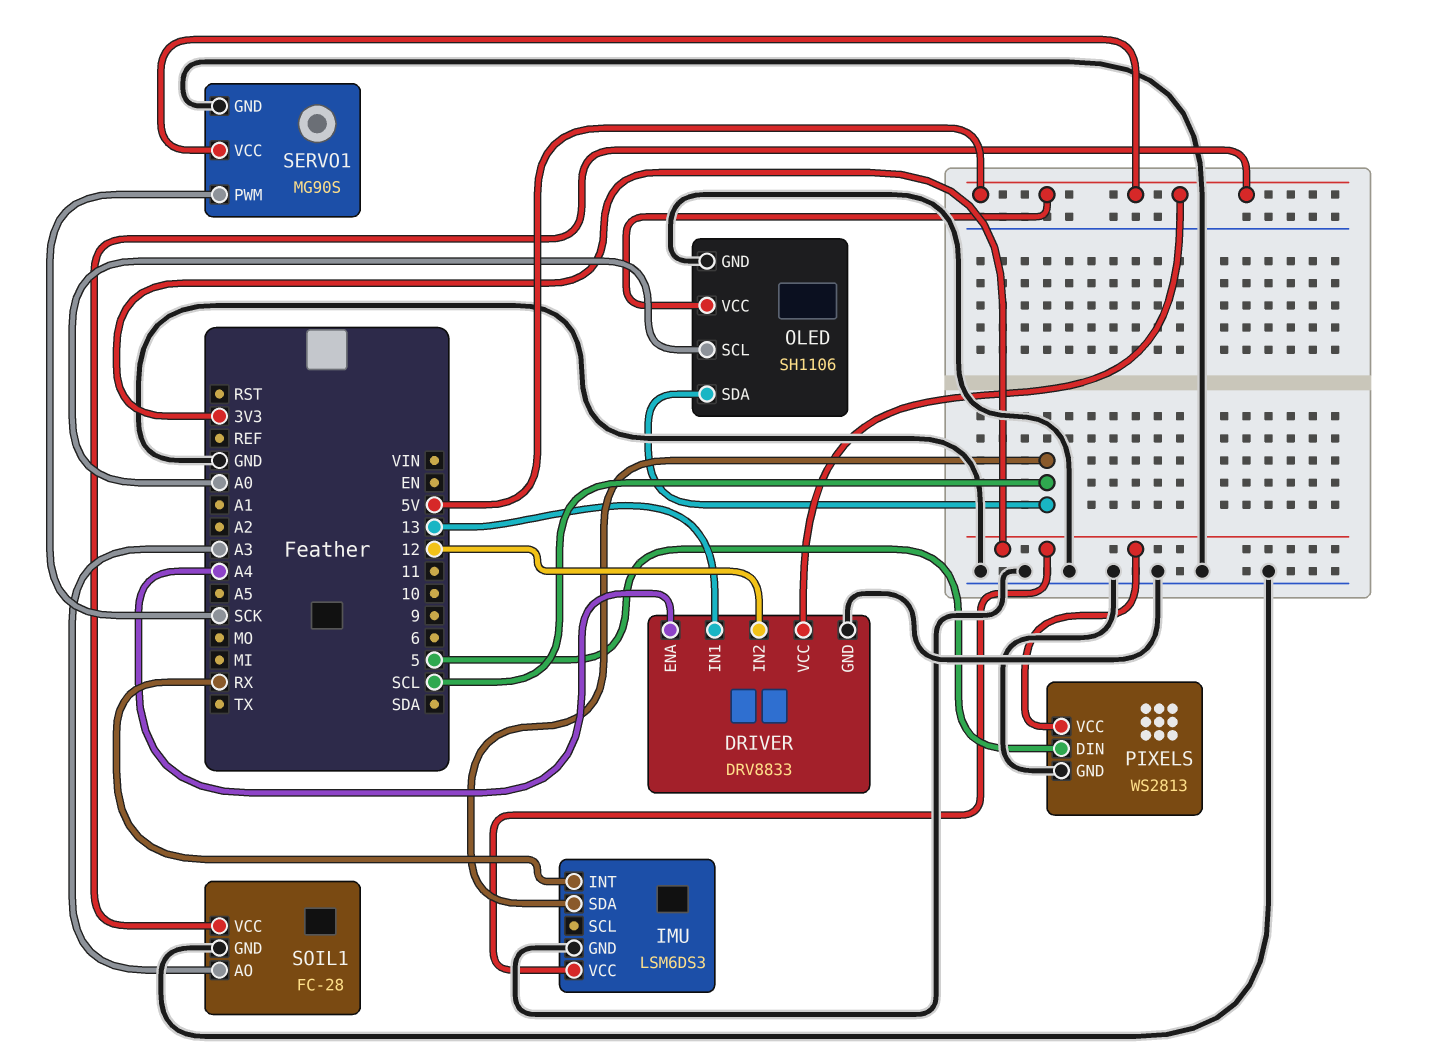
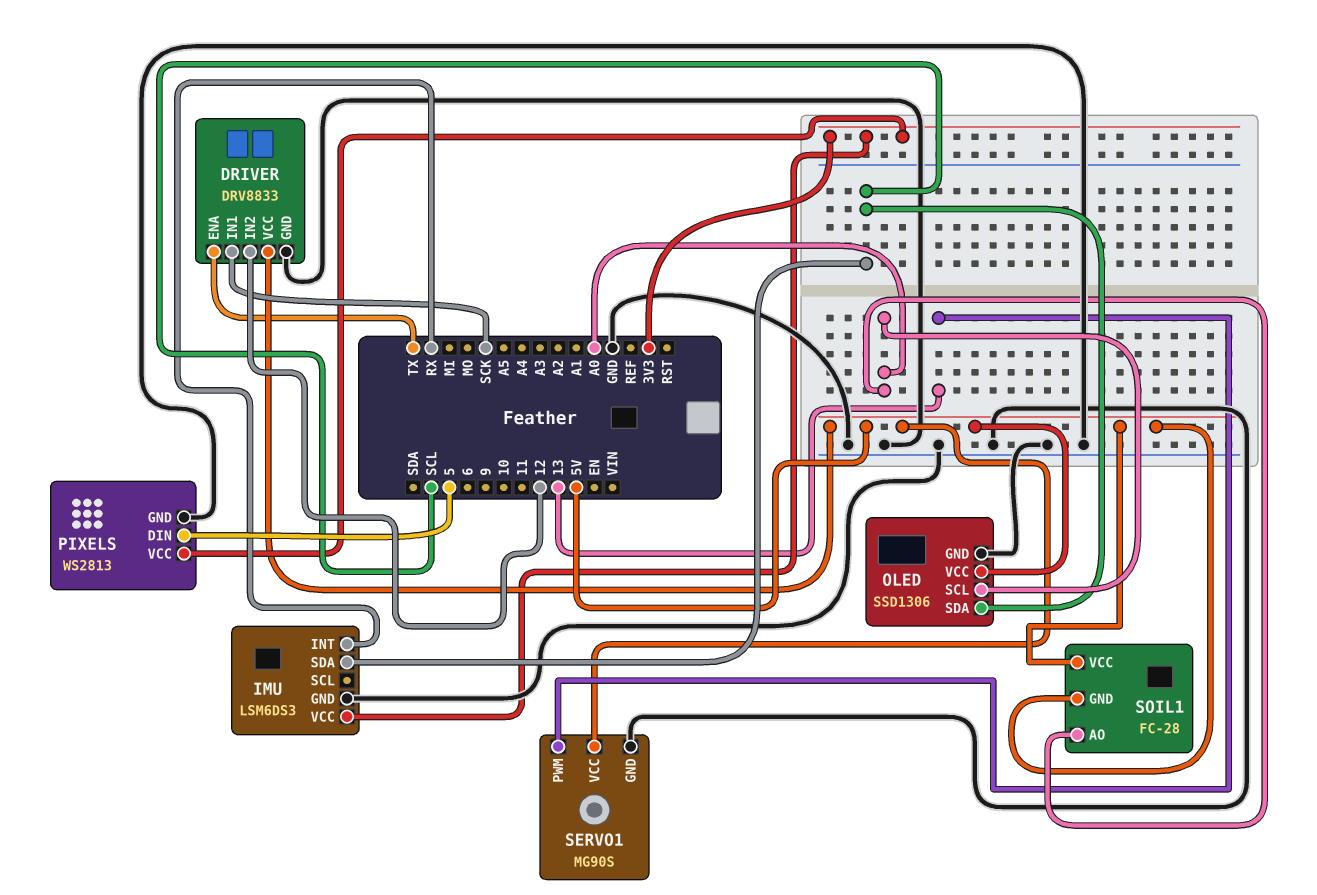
DRIVER pin ENA: A4 -> TX
DRIVER pin IN1: 13 -> SCK
OLED: SH1106 -> SSD1306
SERVO1 pin PWM: SCK -> 13
SOIL1 pin AO: A3 -> A0
SOIL1 pin GND: GND -> 5V

